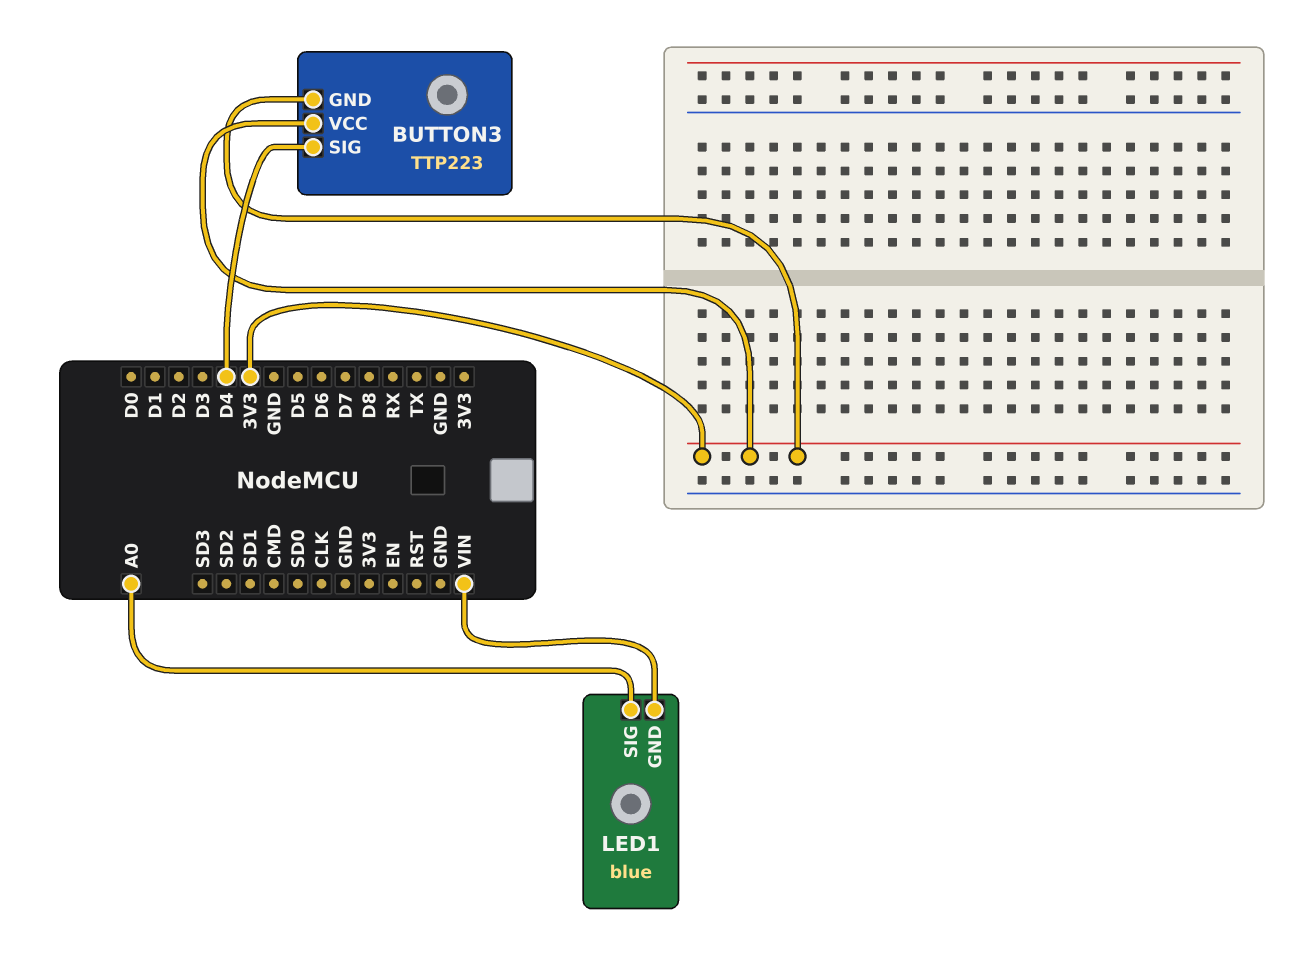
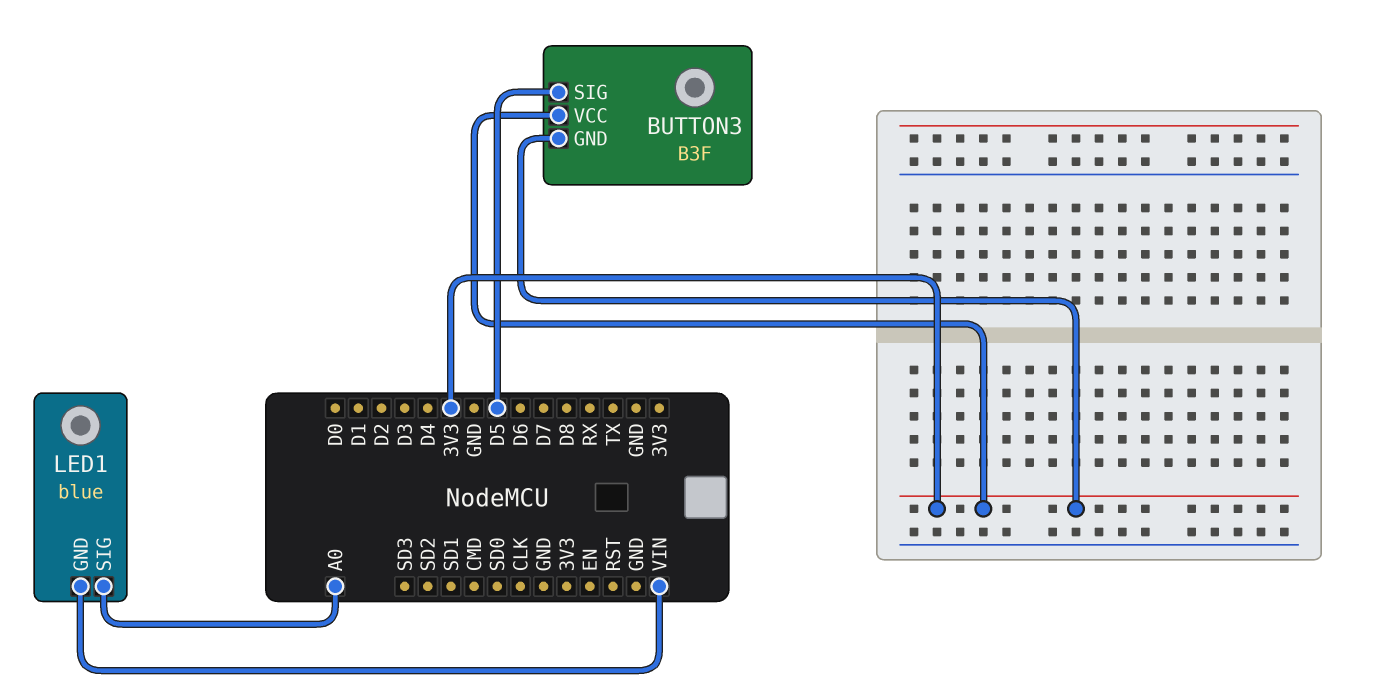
BUTTON3: TTP223 -> B3F
BUTTON3 pin SIG: D4 -> D5

